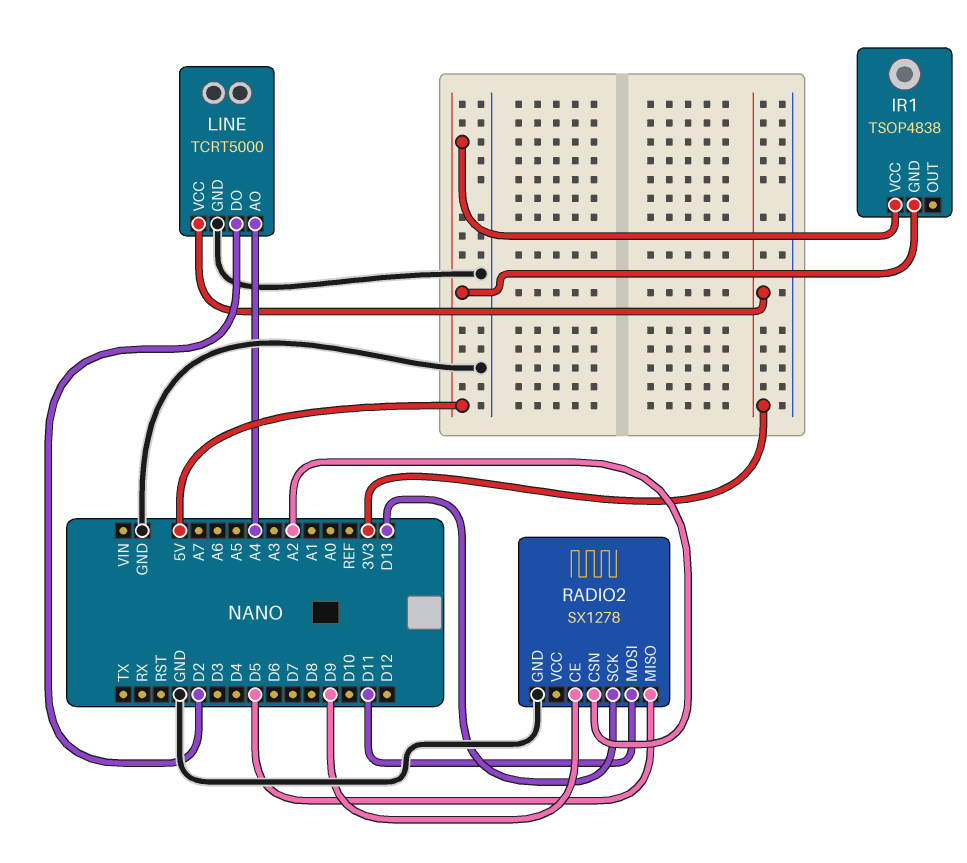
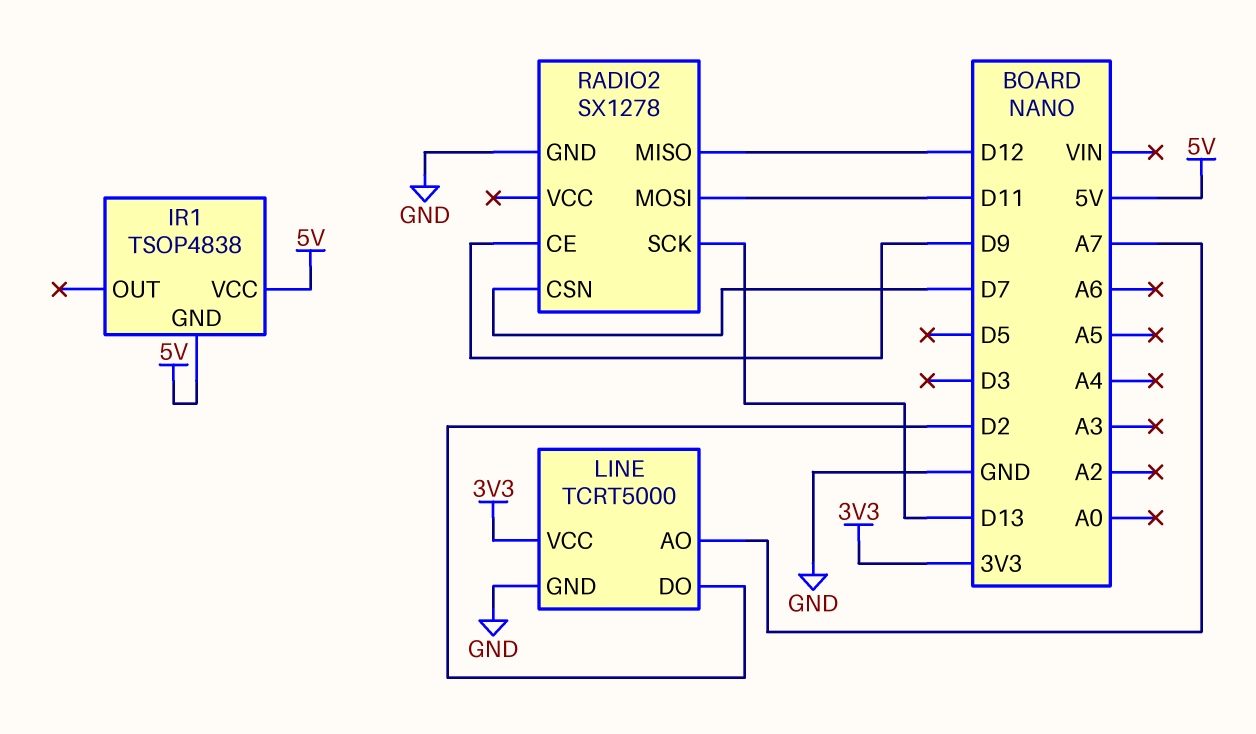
LINE pin AO: A4 -> A7
RADIO2 pin CSN: A2 -> D7
RADIO2 pin MISO: D5 -> D12

